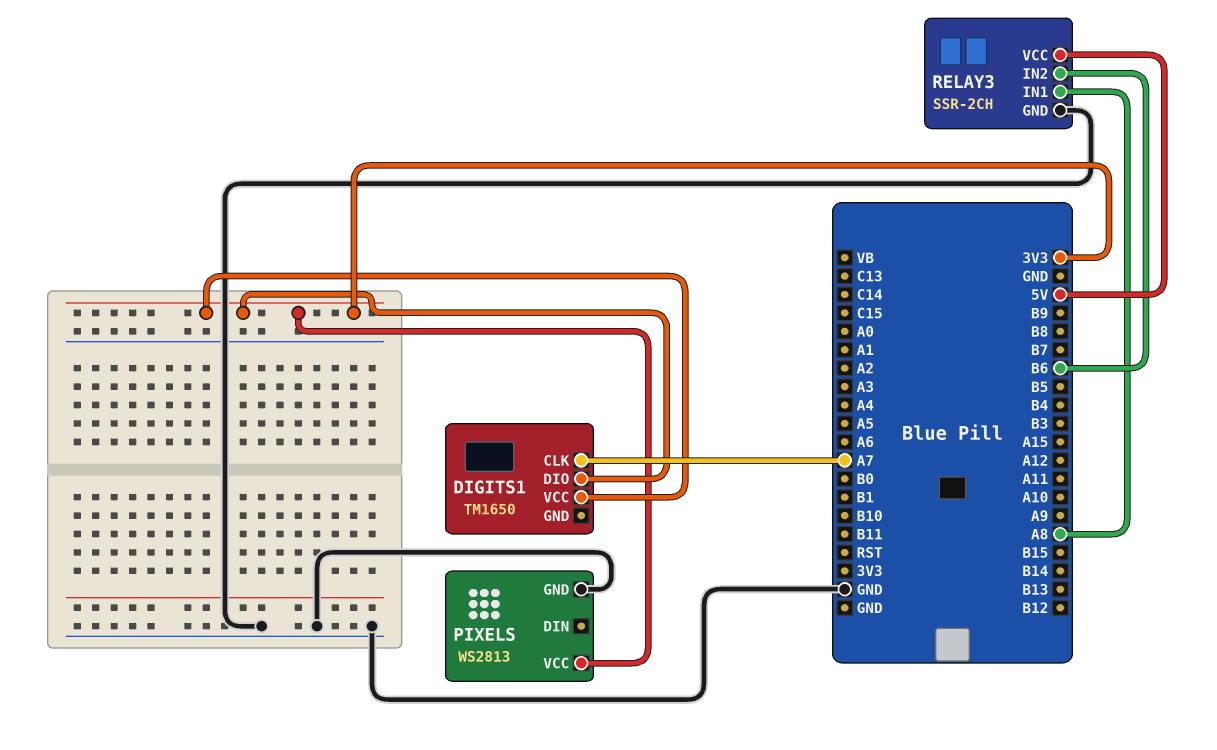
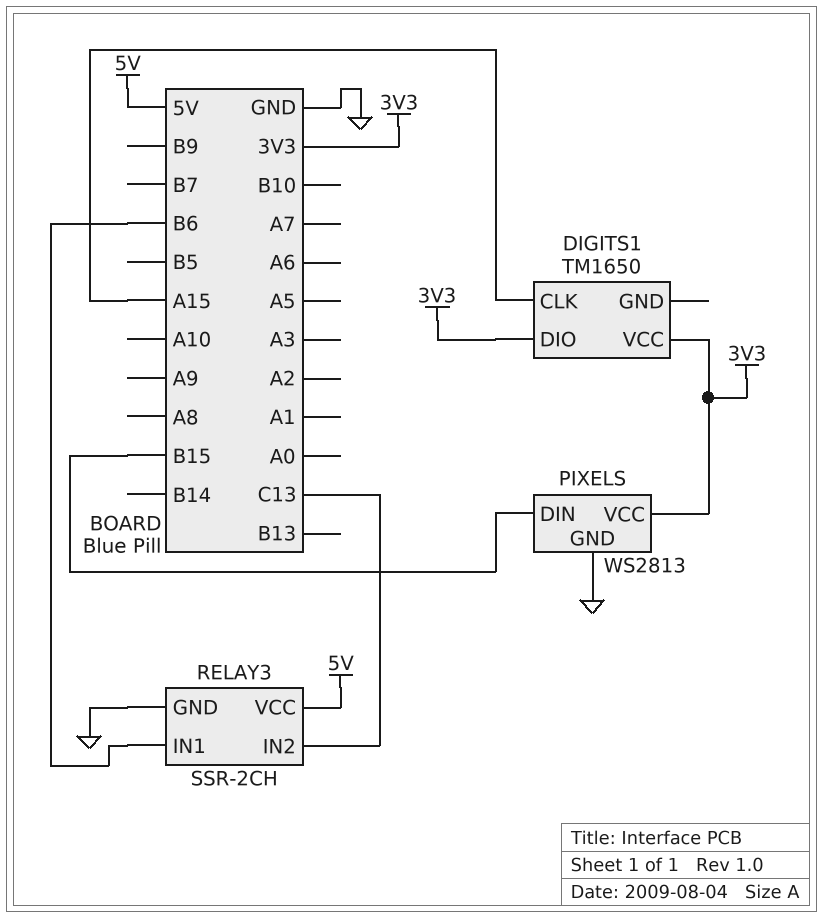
DIGITS1 pin CLK: A7 -> A15
PIXELS pin DIN: none -> B15
RELAY3 pin IN1: A8 -> B6
RELAY3 pin IN2: B6 -> C13

